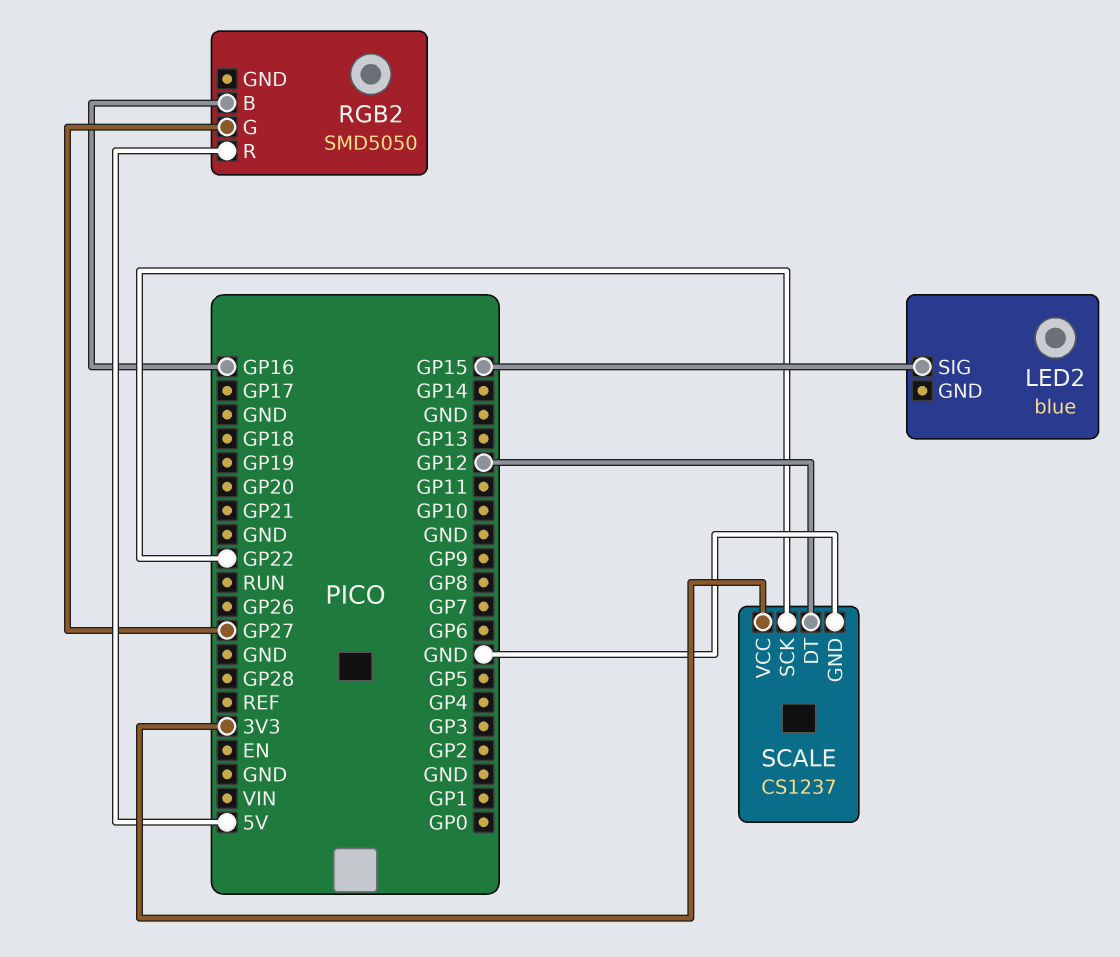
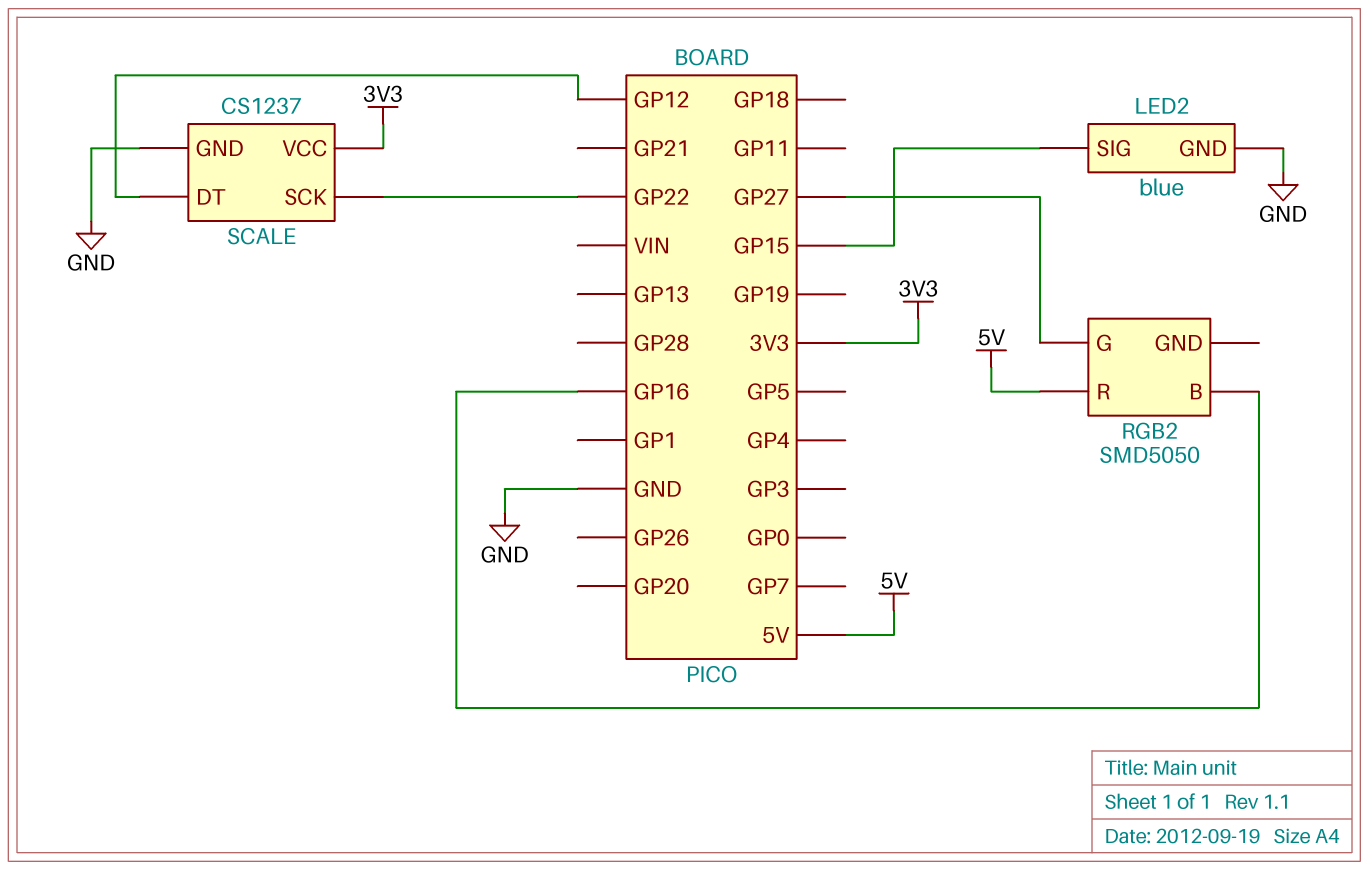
LED2 pin GND: none -> GND

